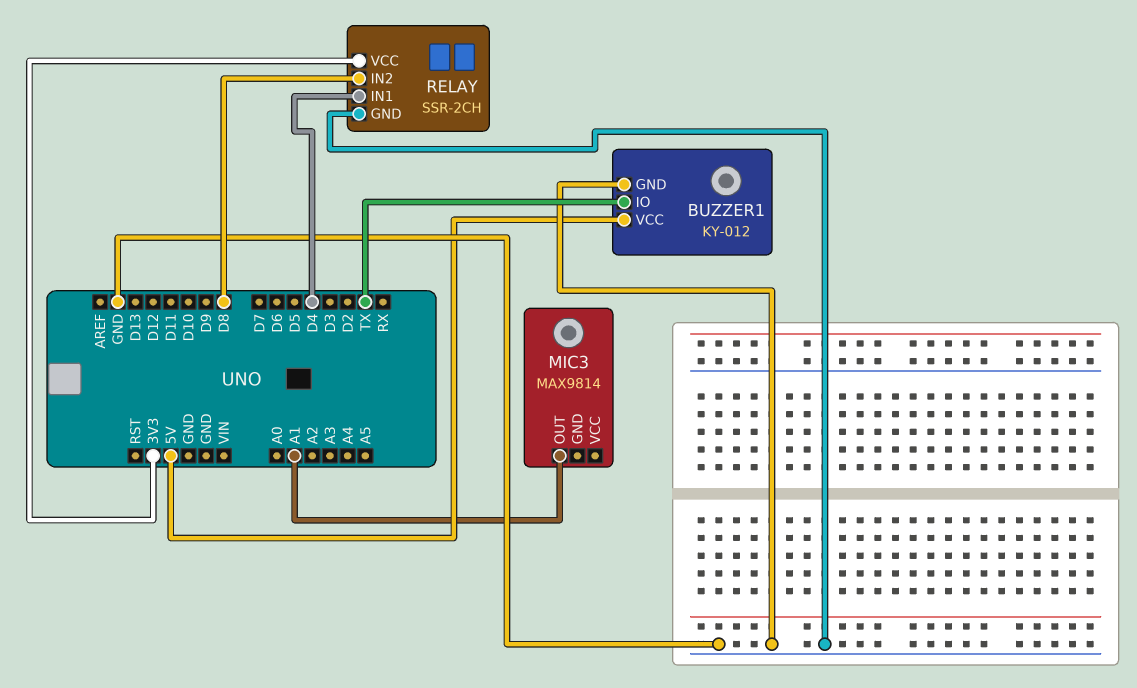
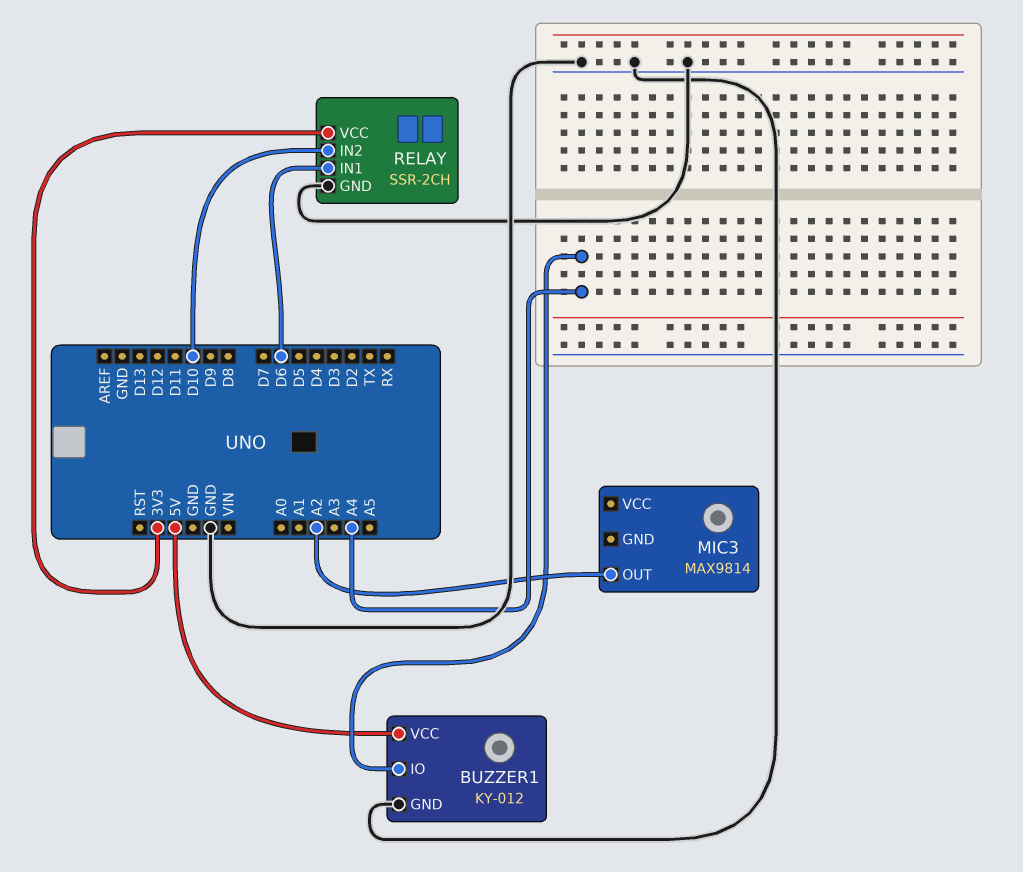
BUZZER1 pin IO: TX -> A4
MIC3 pin OUT: A1 -> A2
RELAY pin IN1: D4 -> D6
RELAY pin IN2: D8 -> D10

